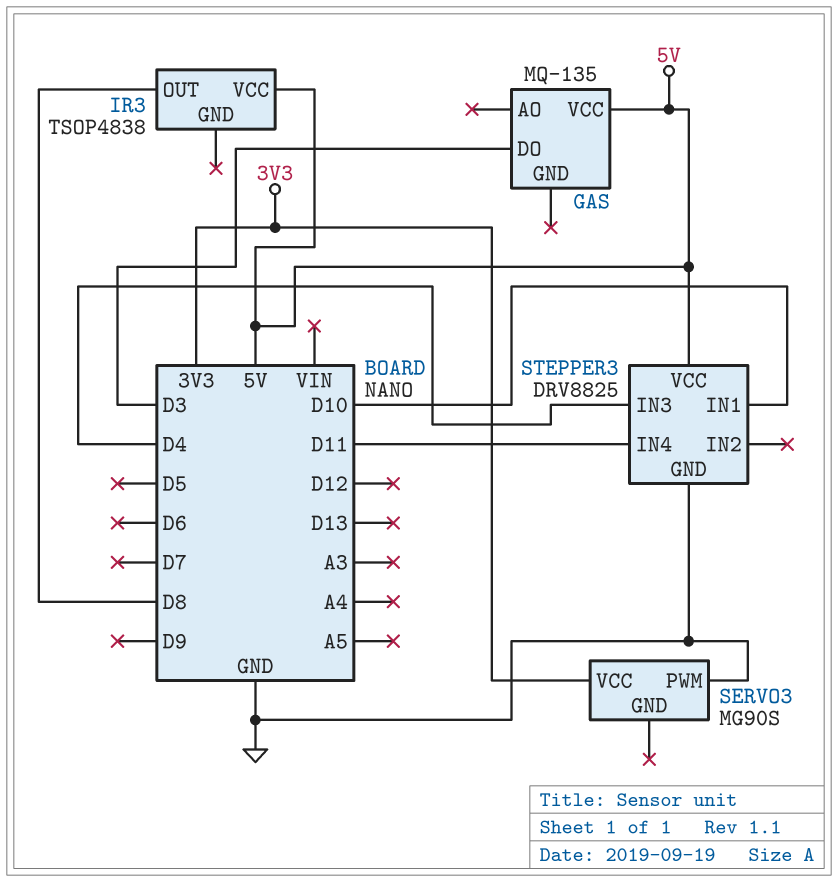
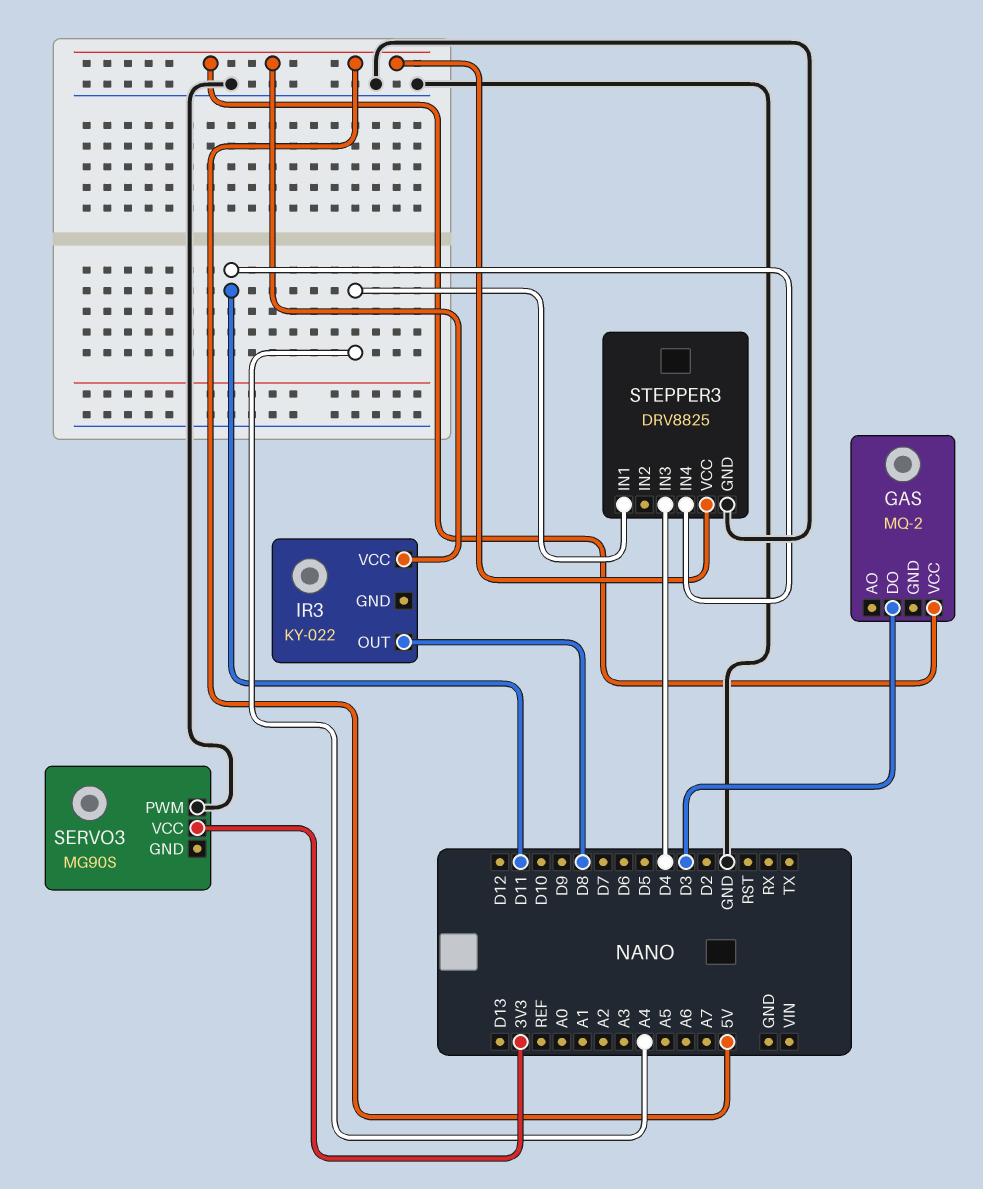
GAS: MQ-135 -> MQ-2
IR3: TSOP4838 -> KY-022
STEPPER3 pin IN1: D10 -> A4

